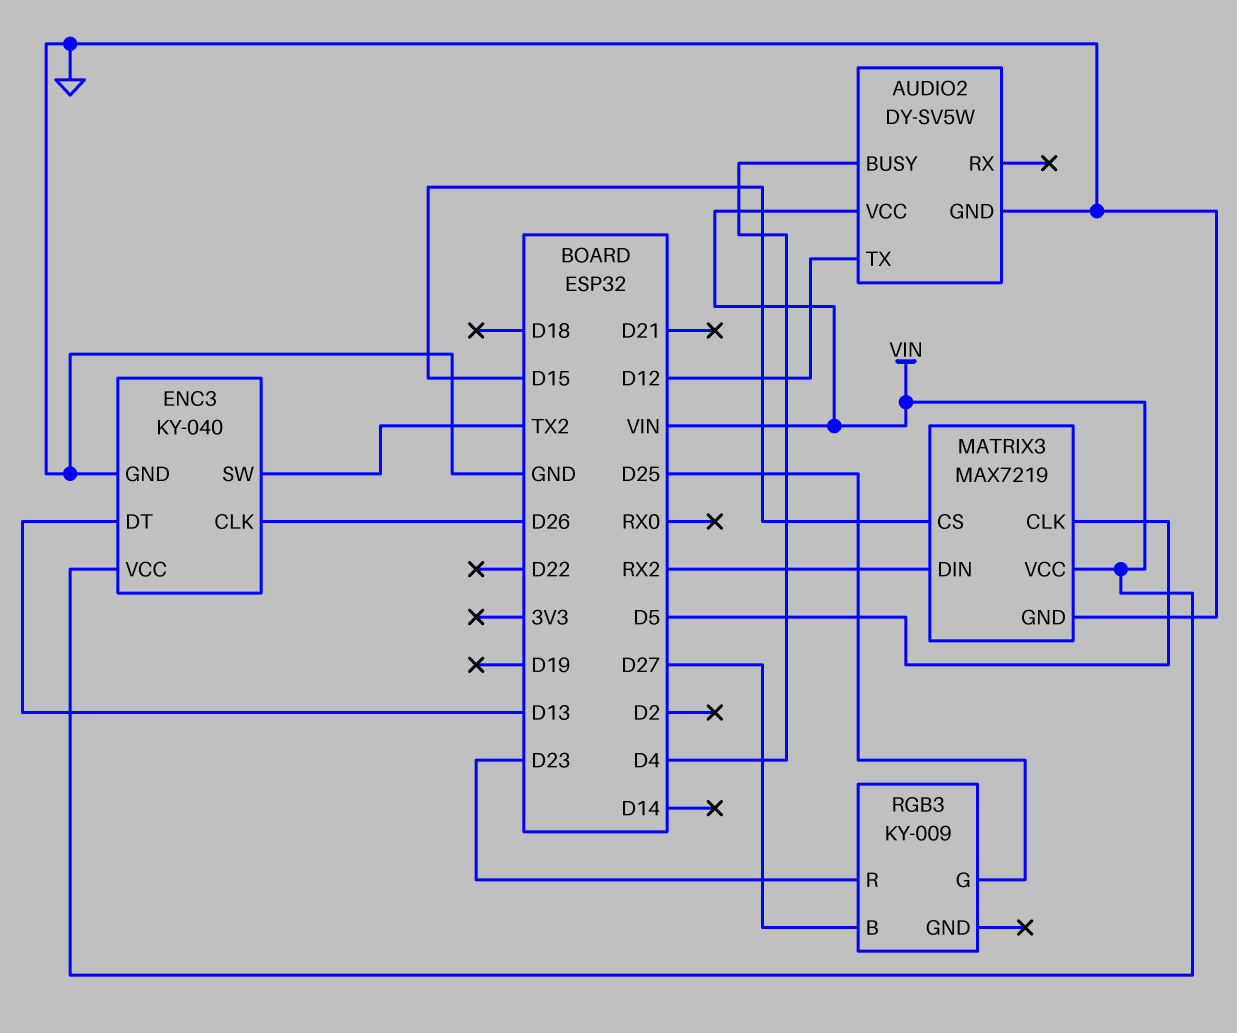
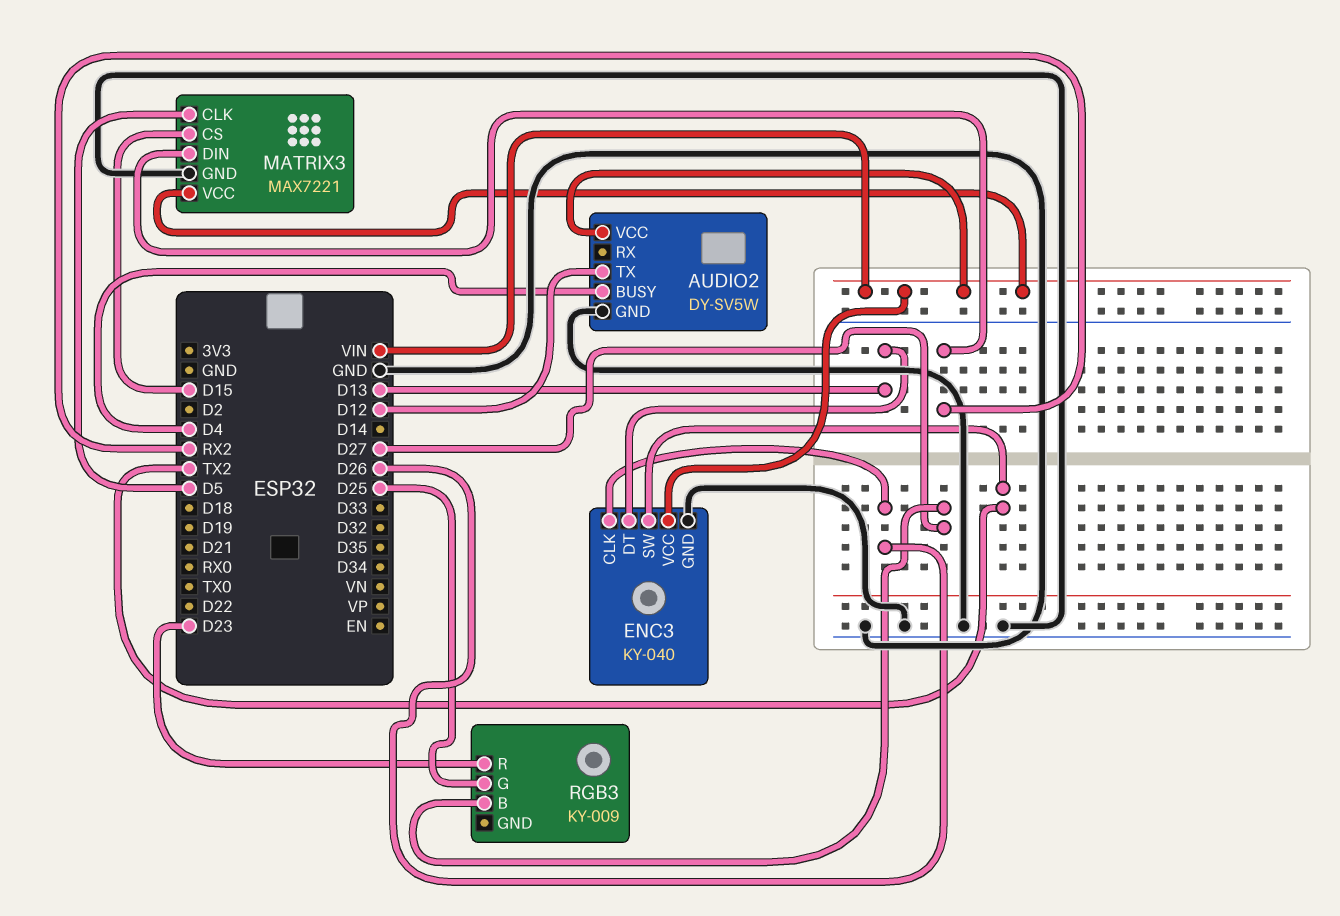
MATRIX3: MAX7219 -> MAX7221

